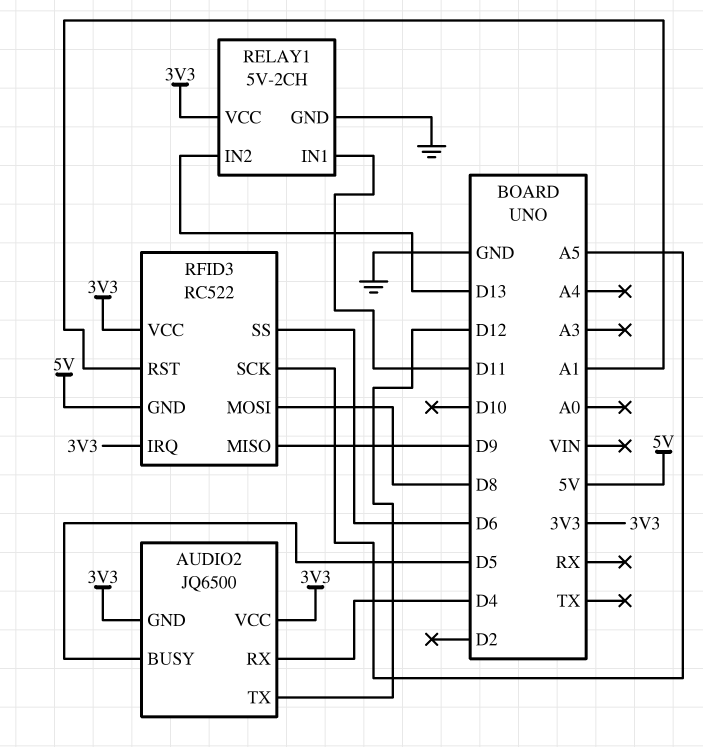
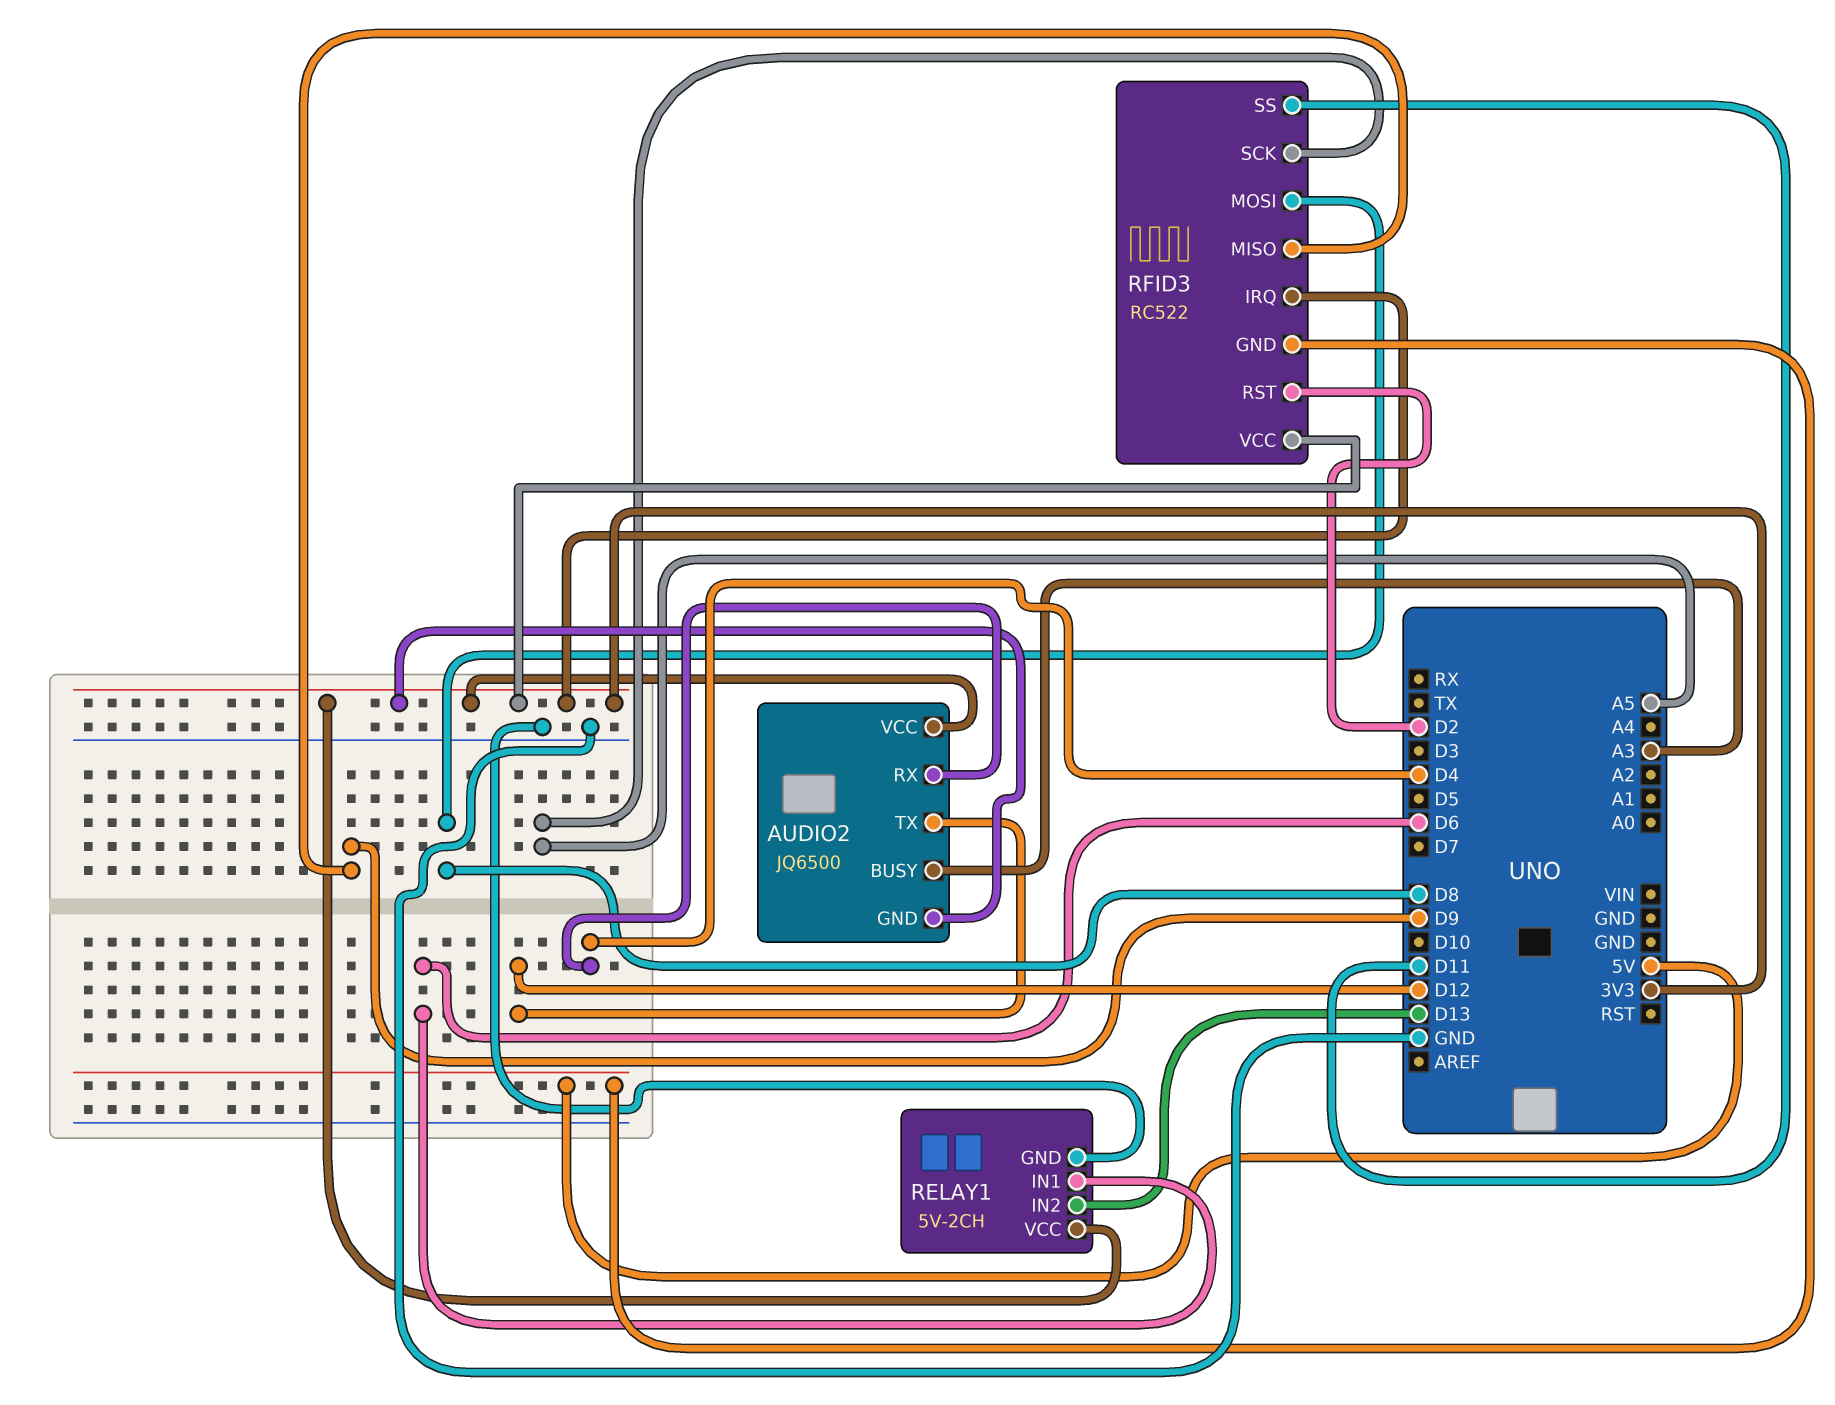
AUDIO2 pin BUSY: D5 -> A3
RELAY1 pin IN1: D11 -> D6
RFID3 pin RST: A1 -> D2
RFID3 pin SS: D6 -> D11

